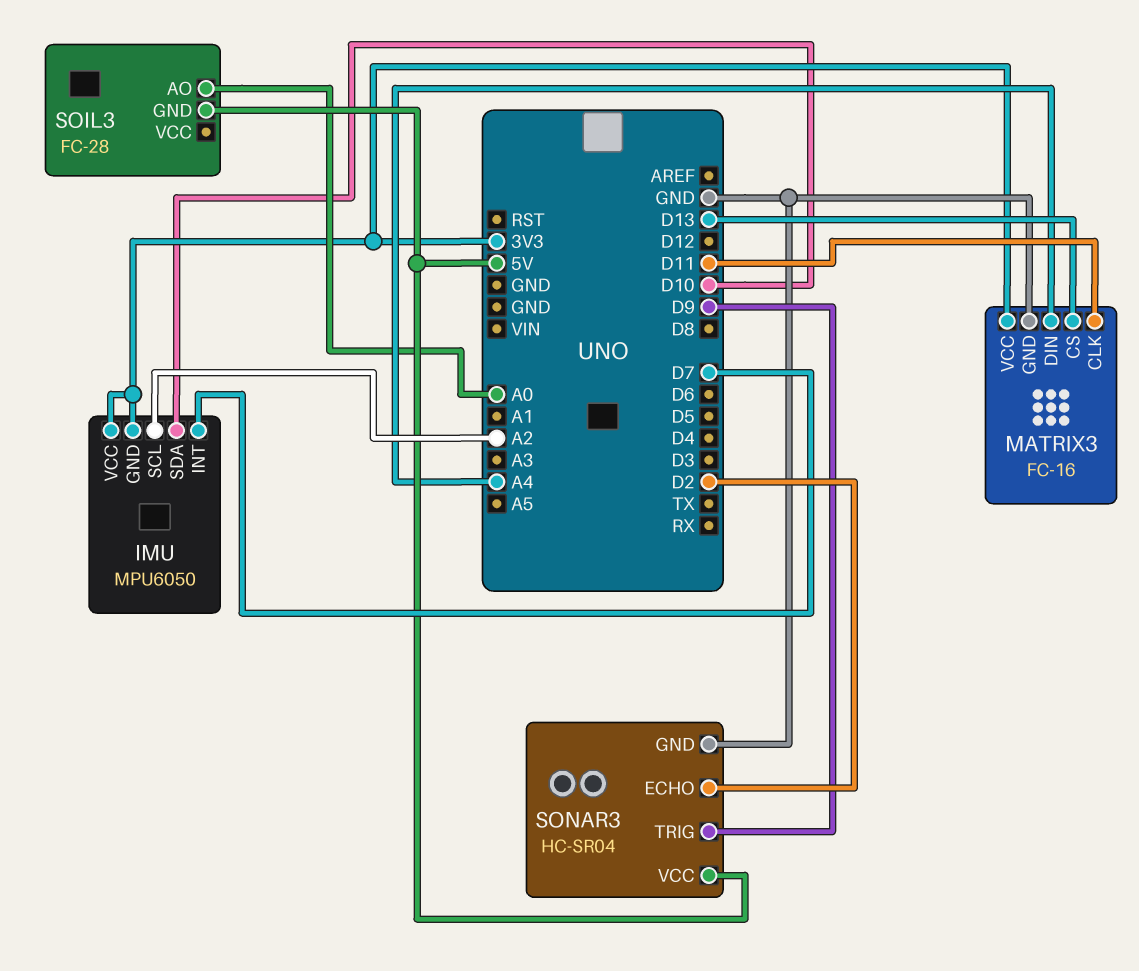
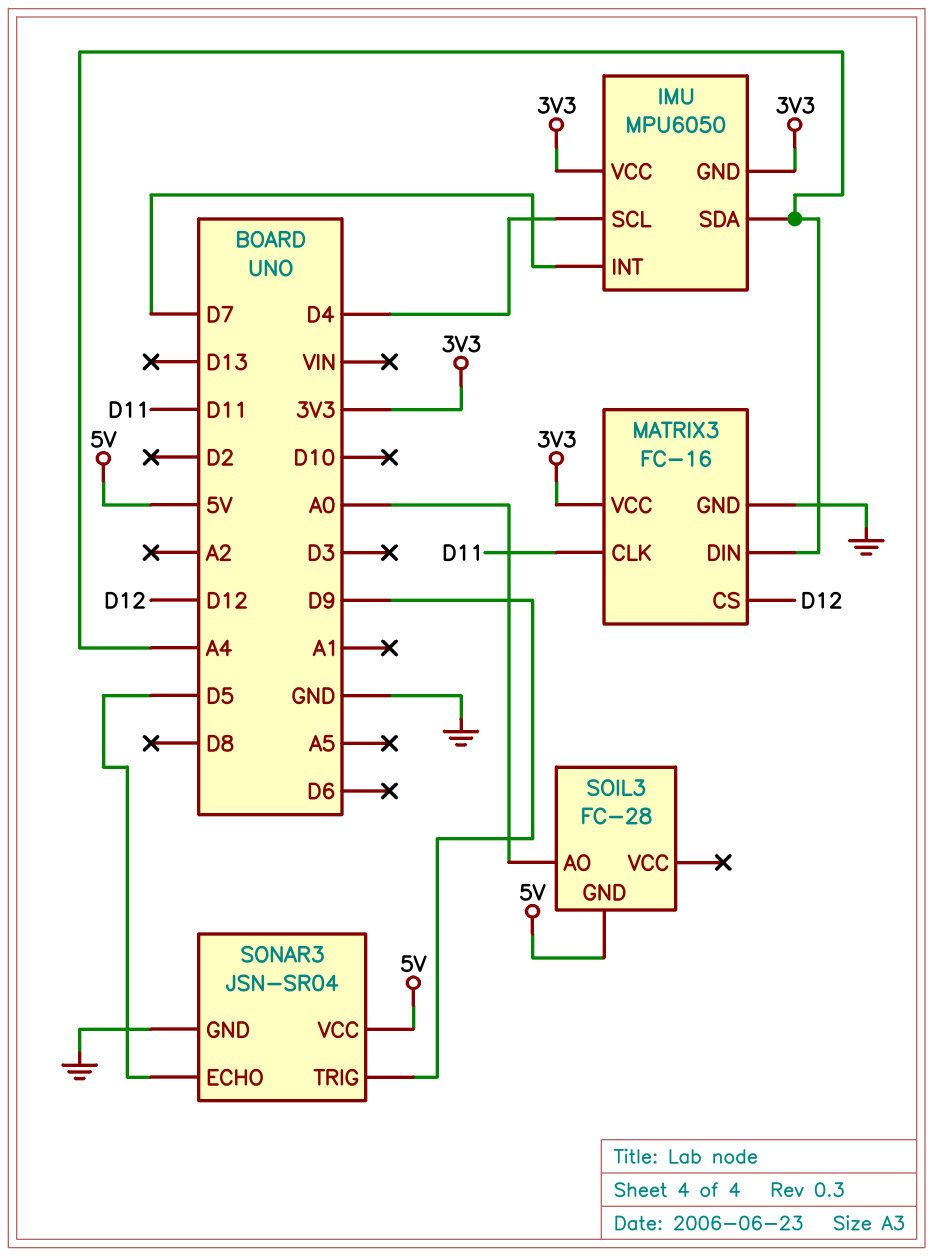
IMU pin SCL: A2 -> D4
IMU pin SDA: D10 -> A4
MATRIX3 pin CS: D13 -> D12
SONAR3: HC-SR04 -> JSN-SR04
SONAR3 pin ECHO: D2 -> D5

